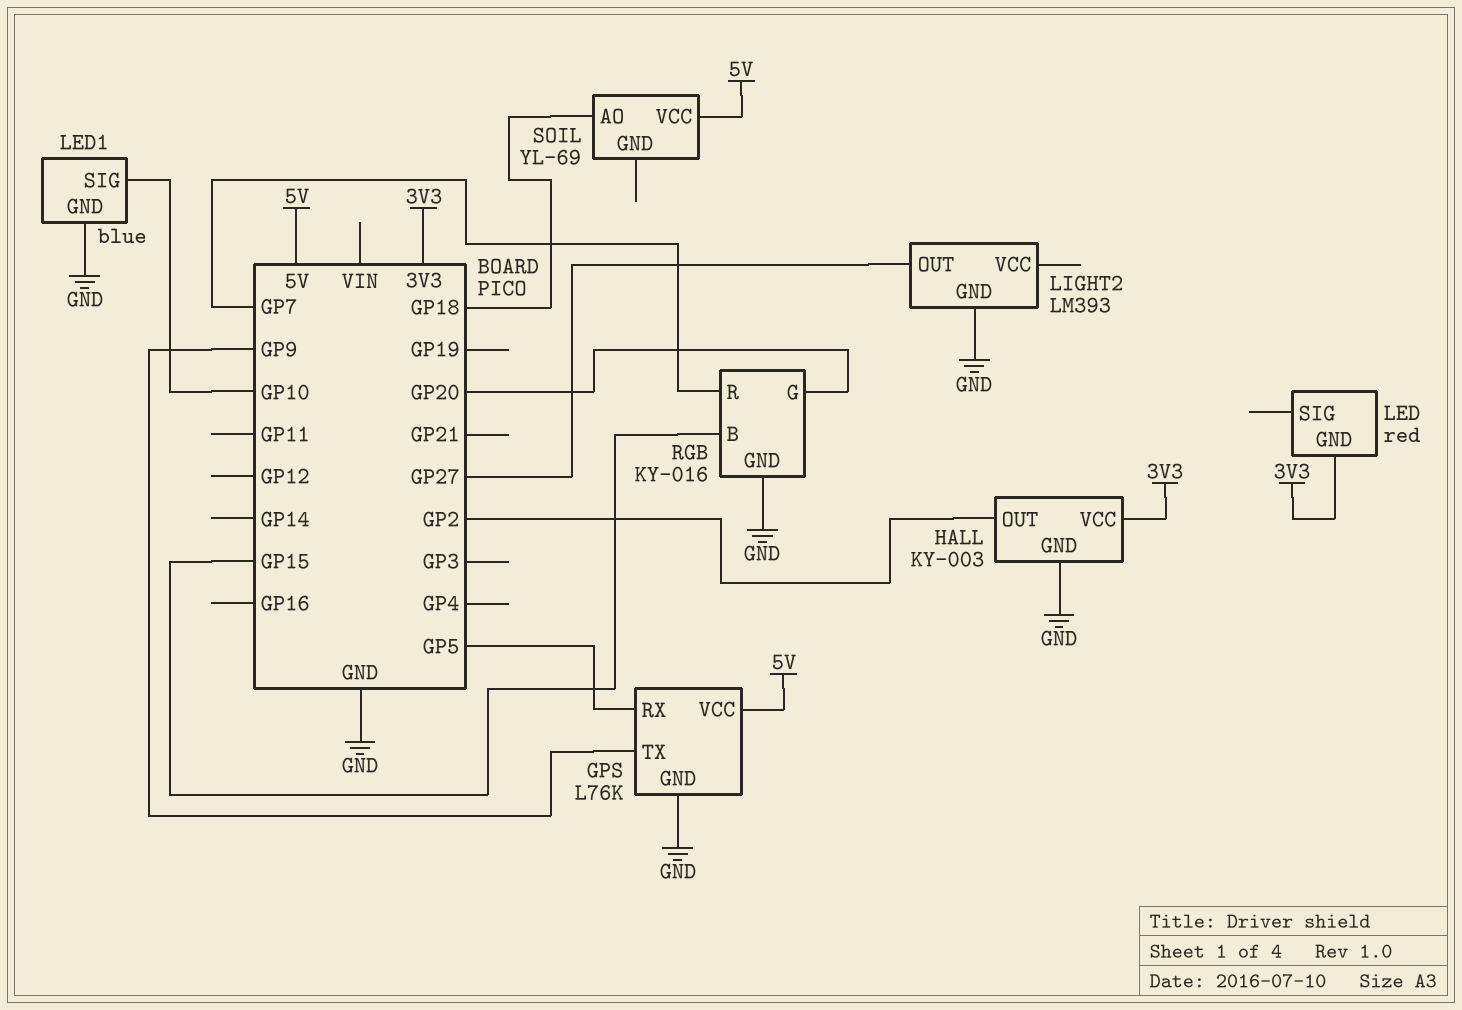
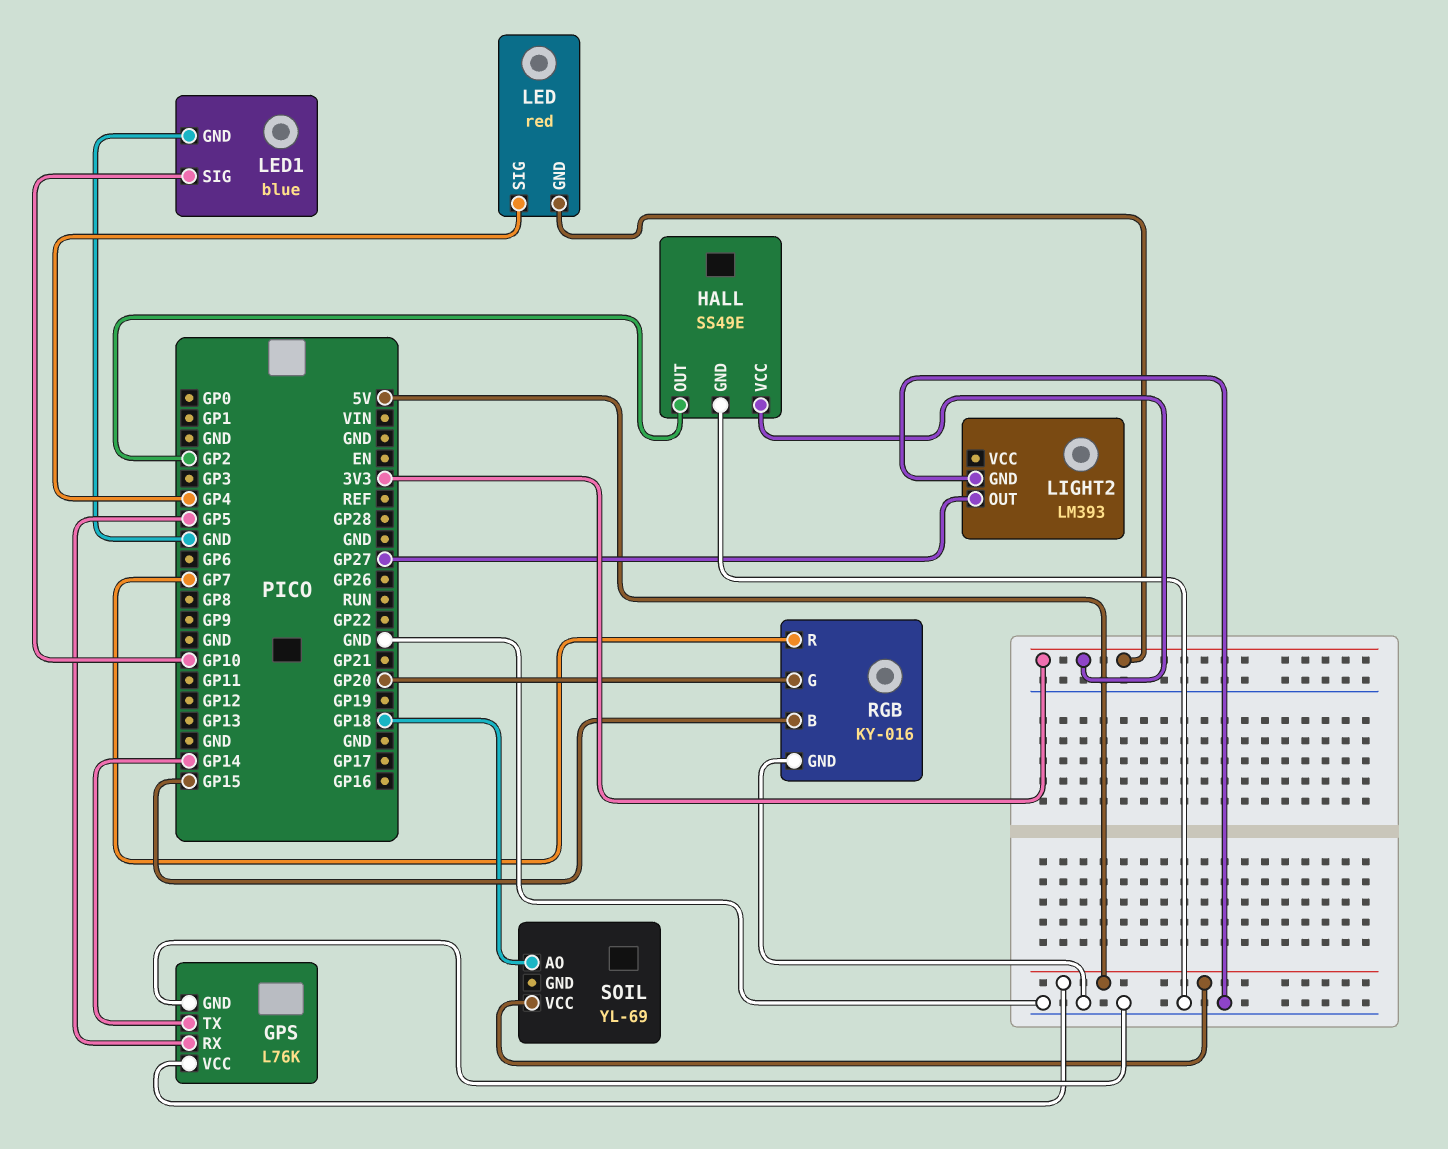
GPS pin TX: GP9 -> GP14
HALL: KY-003 -> SS49E
LED pin SIG: none -> GP4

